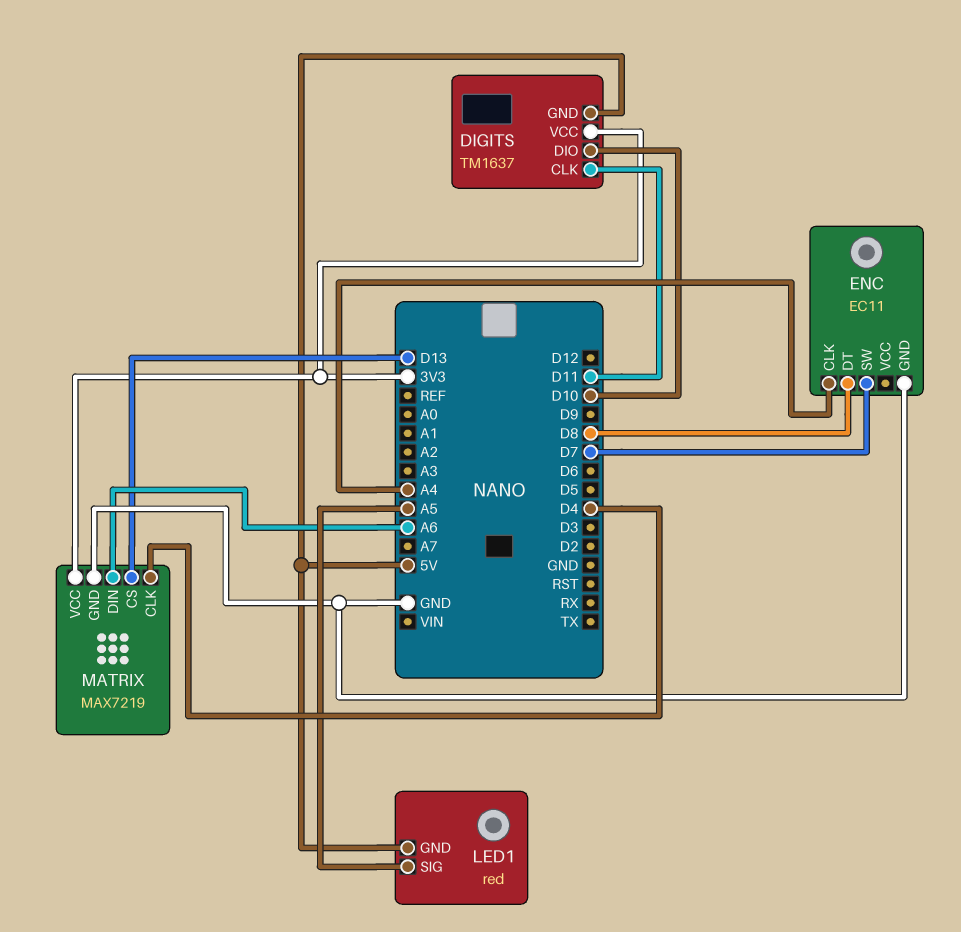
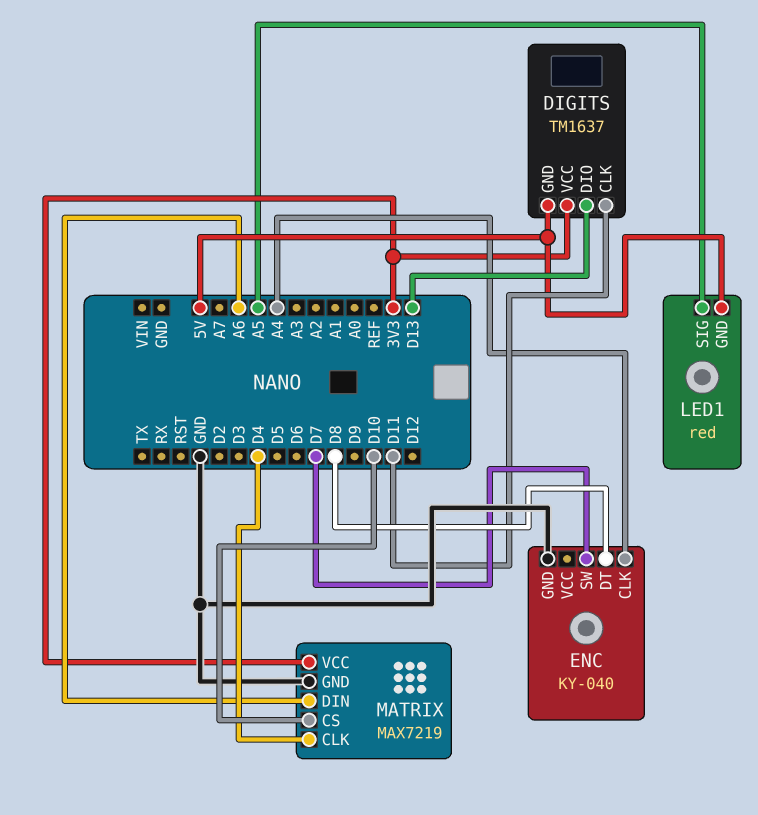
DIGITS pin DIO: D10 -> D13
ENC: EC11 -> KY-040
MATRIX pin CS: D13 -> D10

